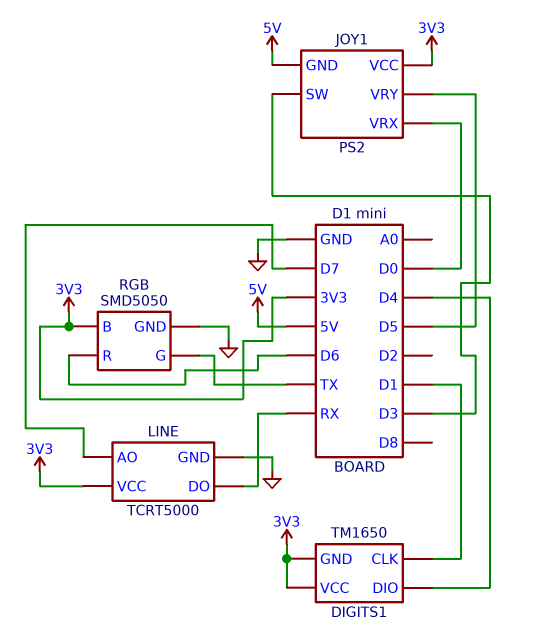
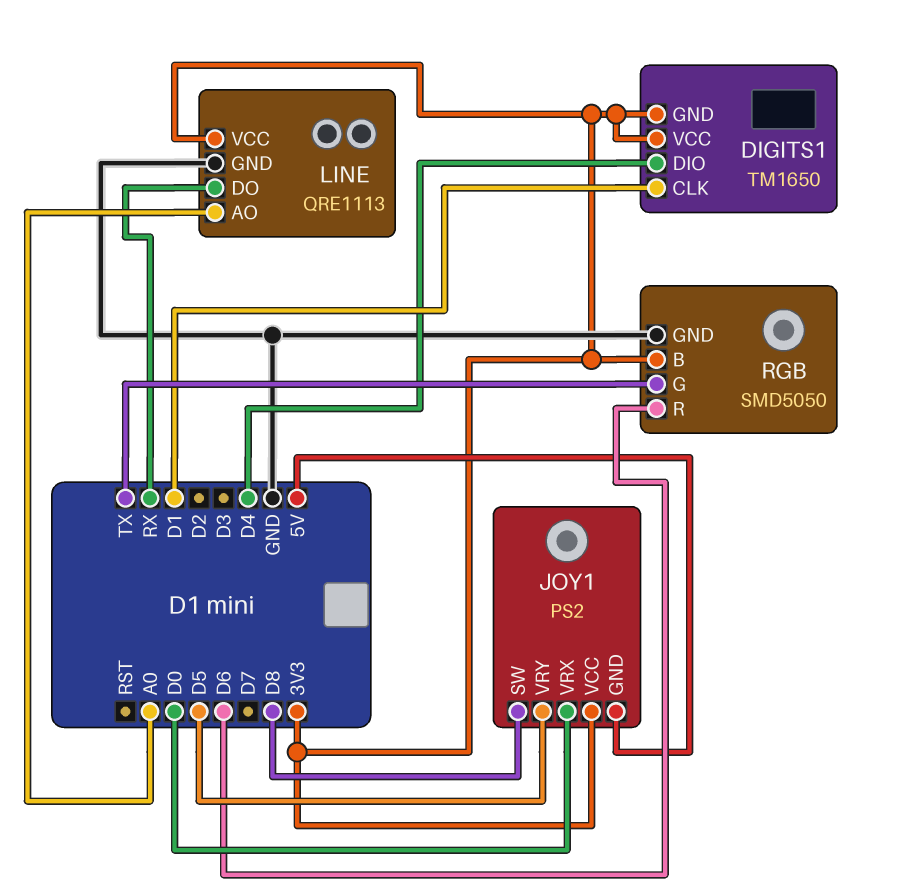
JOY1 pin SW: D3 -> D8
LINE: TCRT5000 -> QRE1113
LINE pin AO: D7 -> A0

